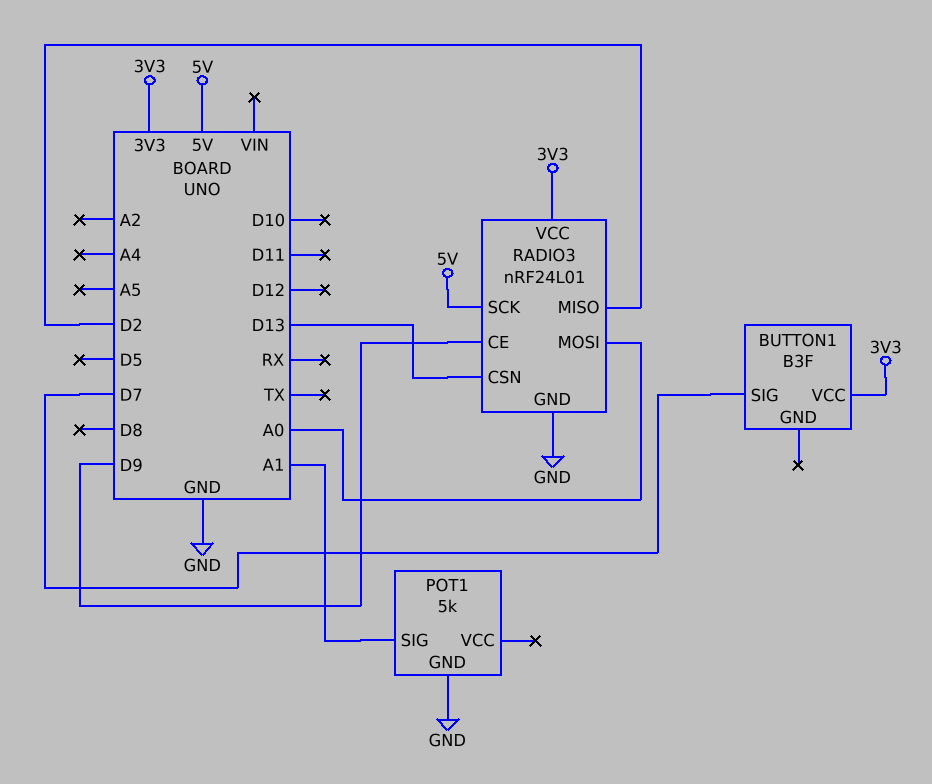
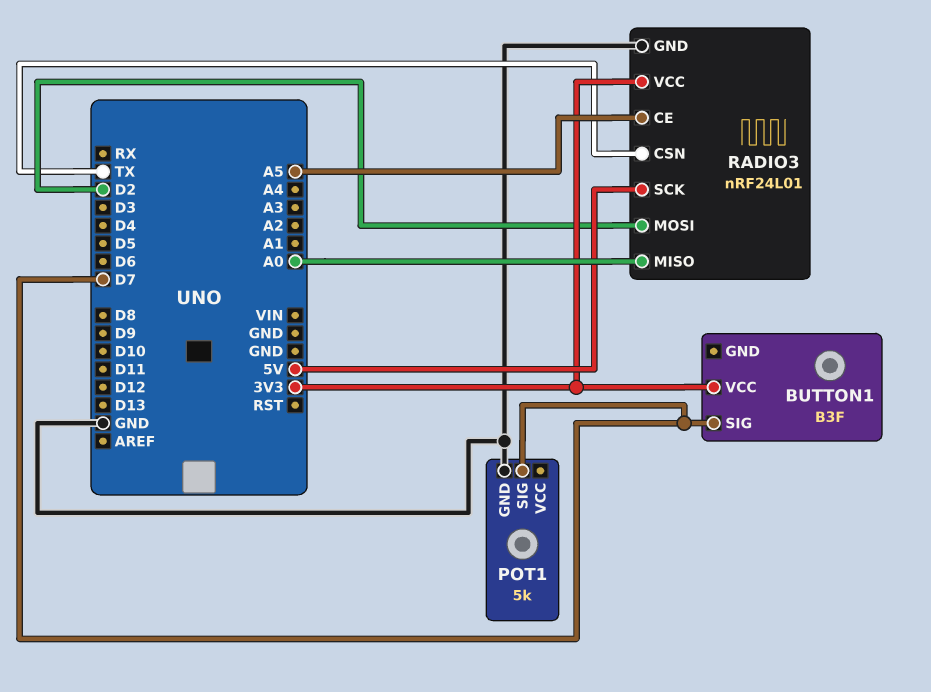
POT1 pin SIG: A1 -> D7
RADIO3 pin CE: D9 -> A5
RADIO3 pin CSN: D13 -> TX
RADIO3 pin MISO: D2 -> A0
RADIO3 pin MOSI: A0 -> D2

